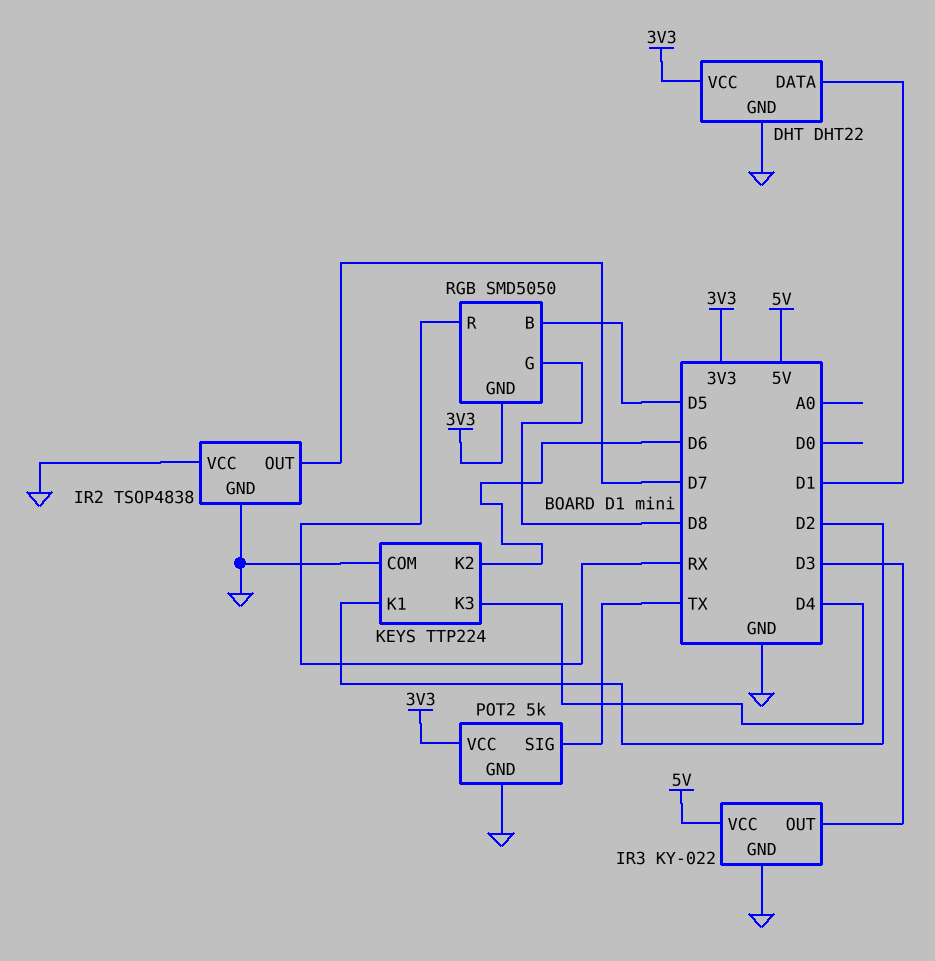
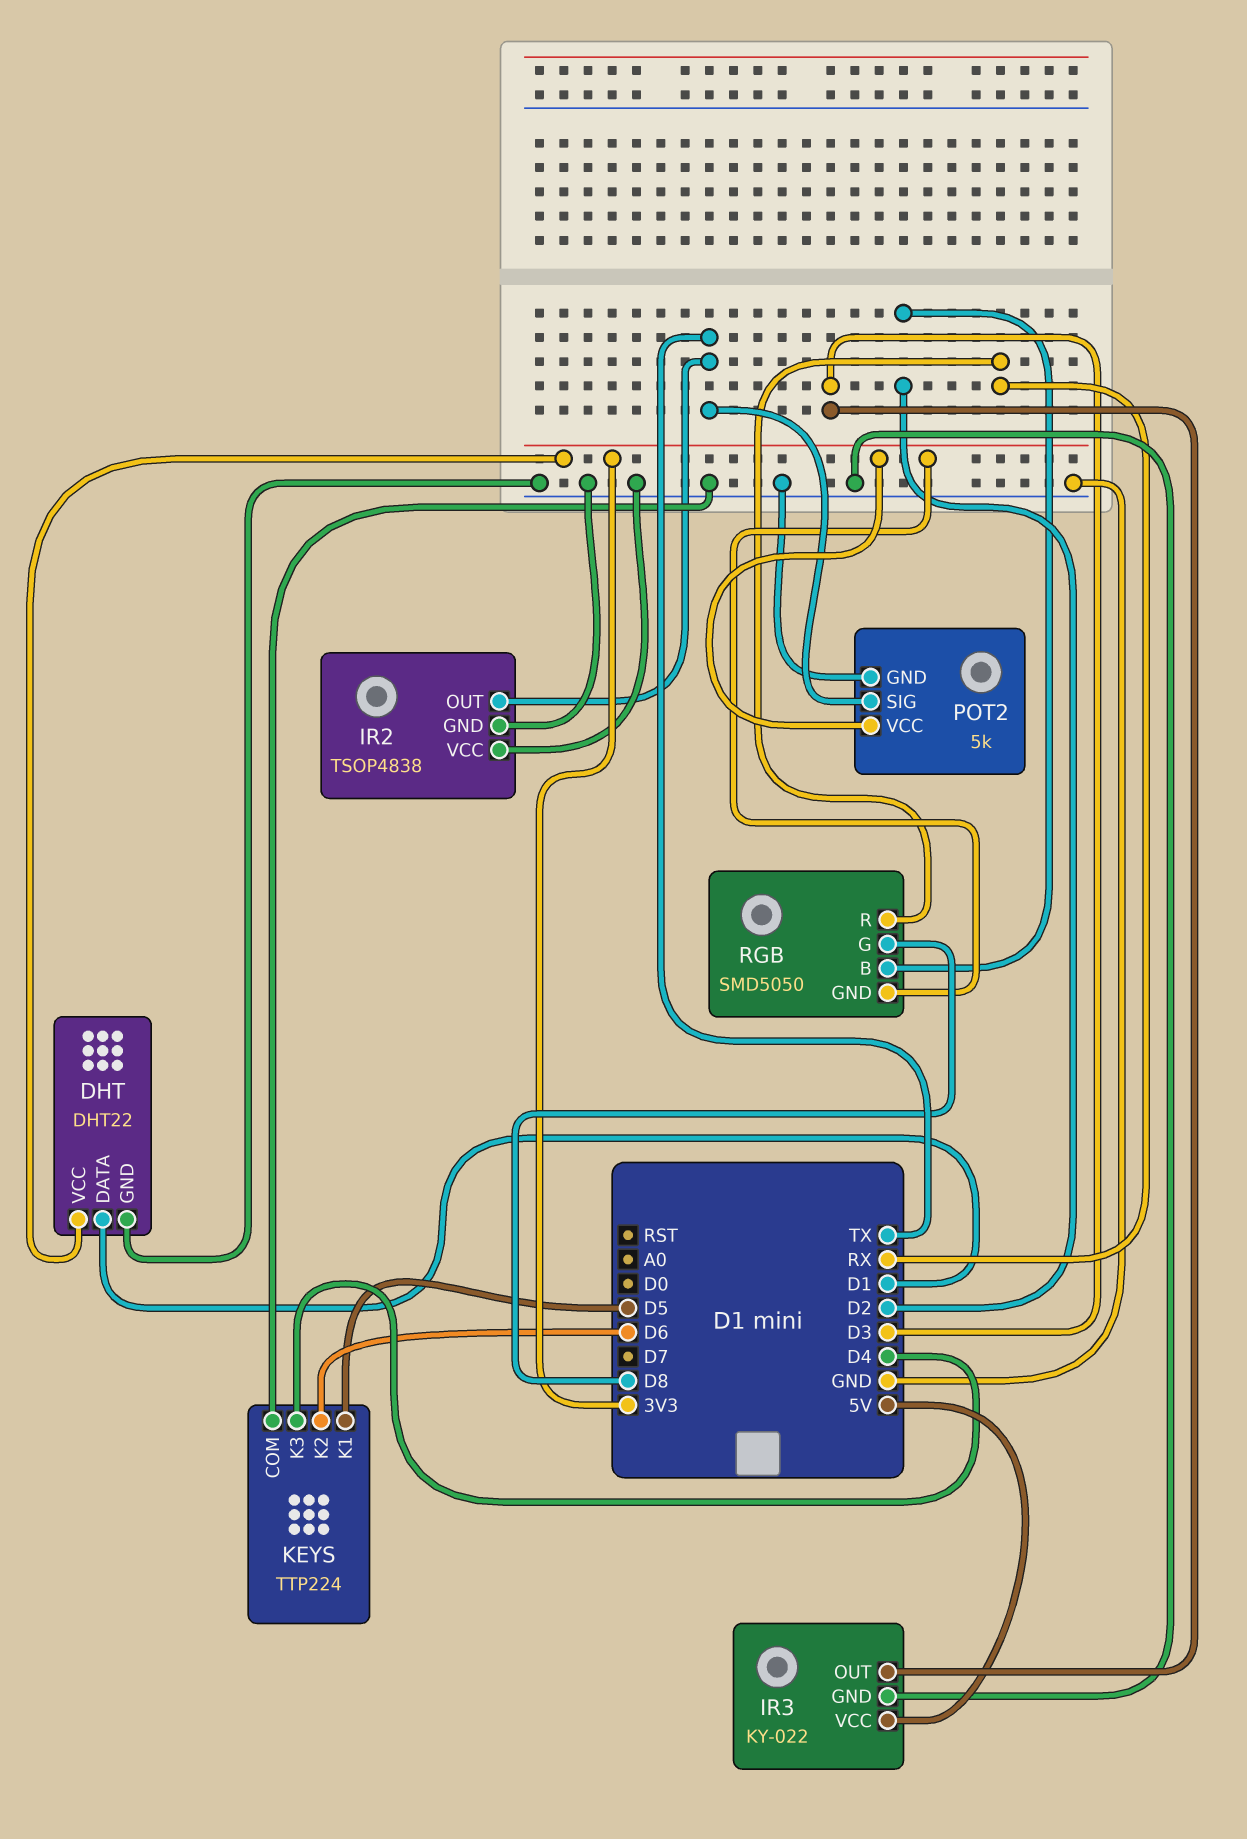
IR2 pin OUT: D7 -> TX
KEYS pin K1: D2 -> D5
RGB pin B: D5 -> D2

